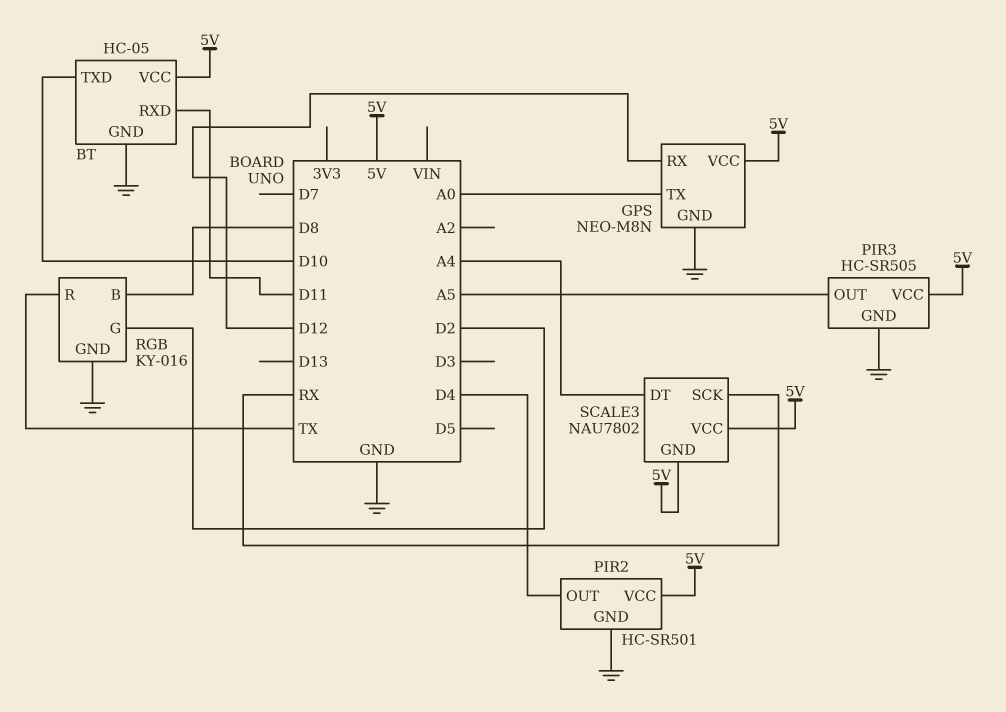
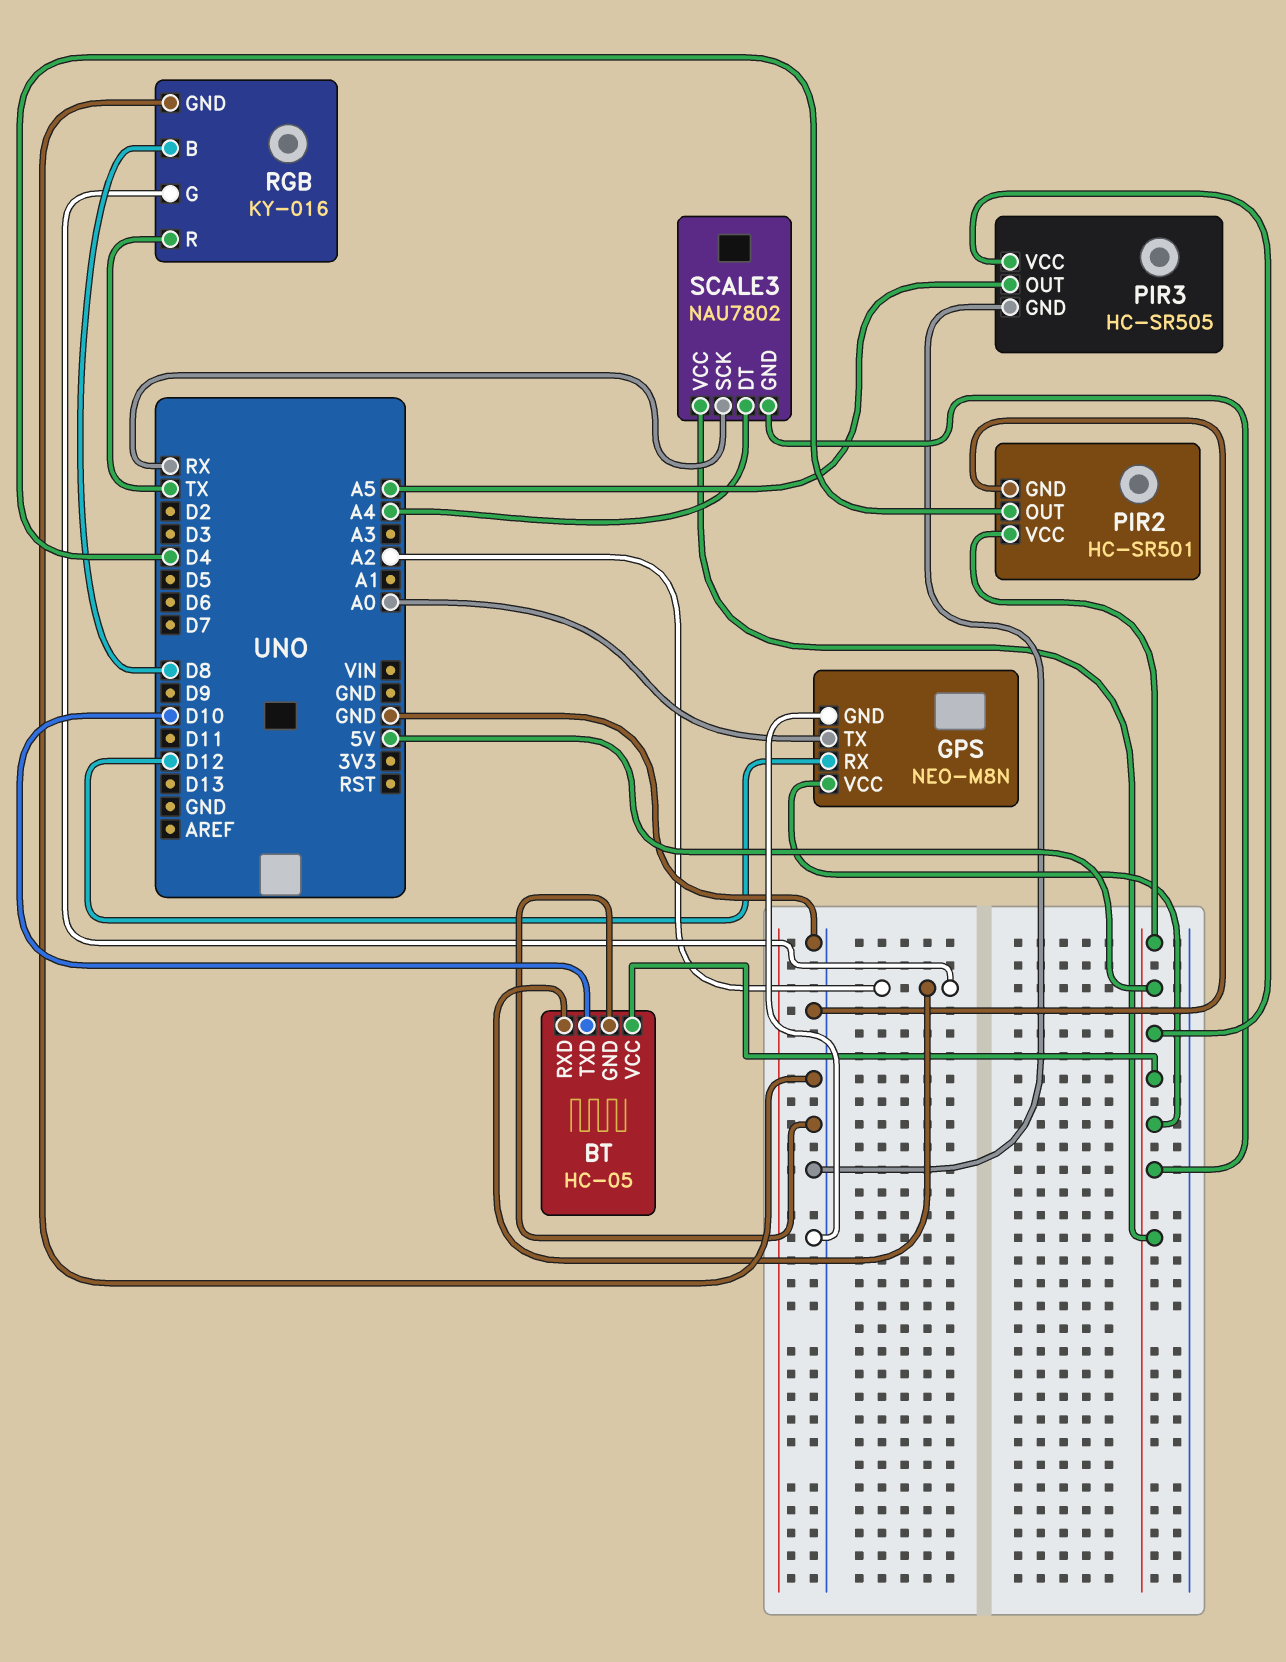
BT pin RXD: D11 -> A2
RGB pin G: D2 -> A2

